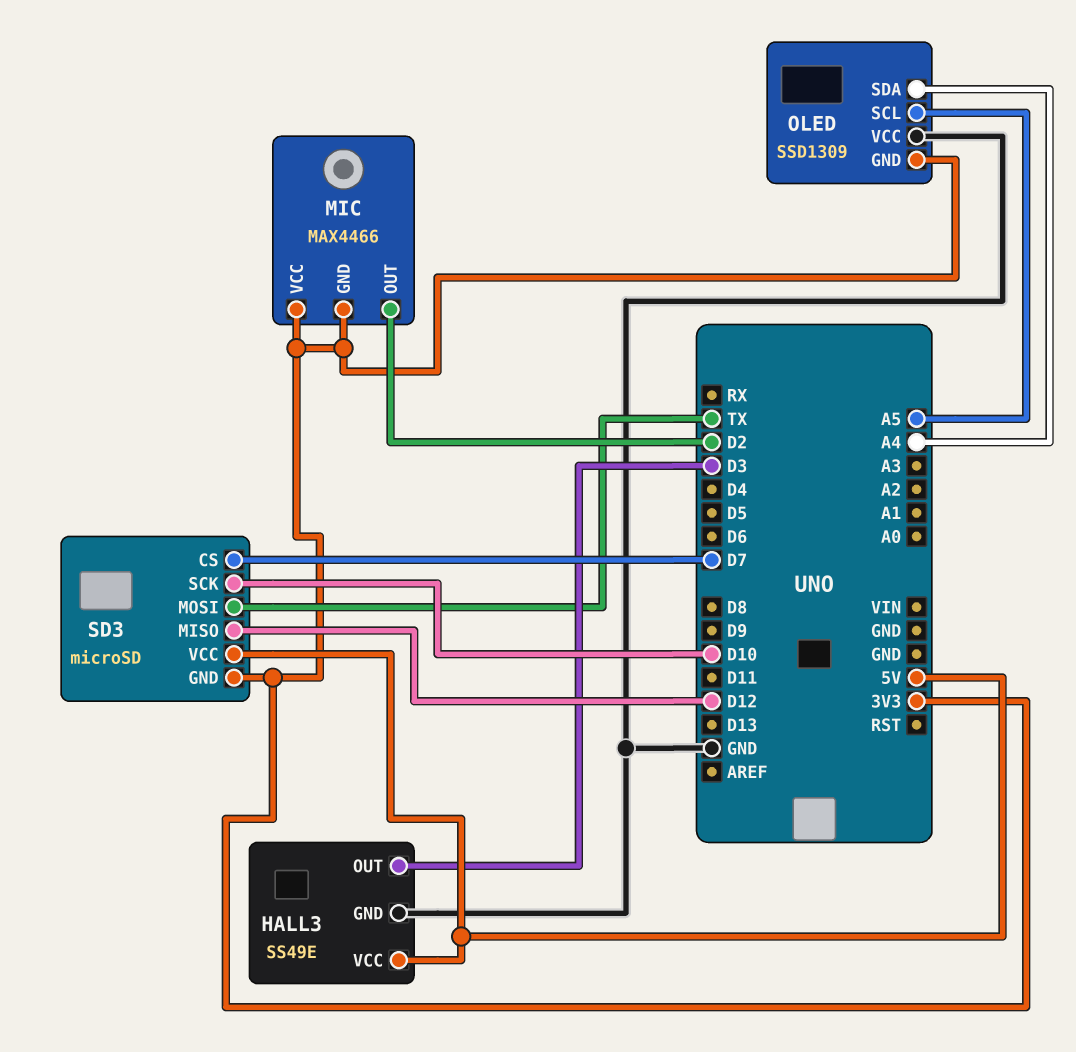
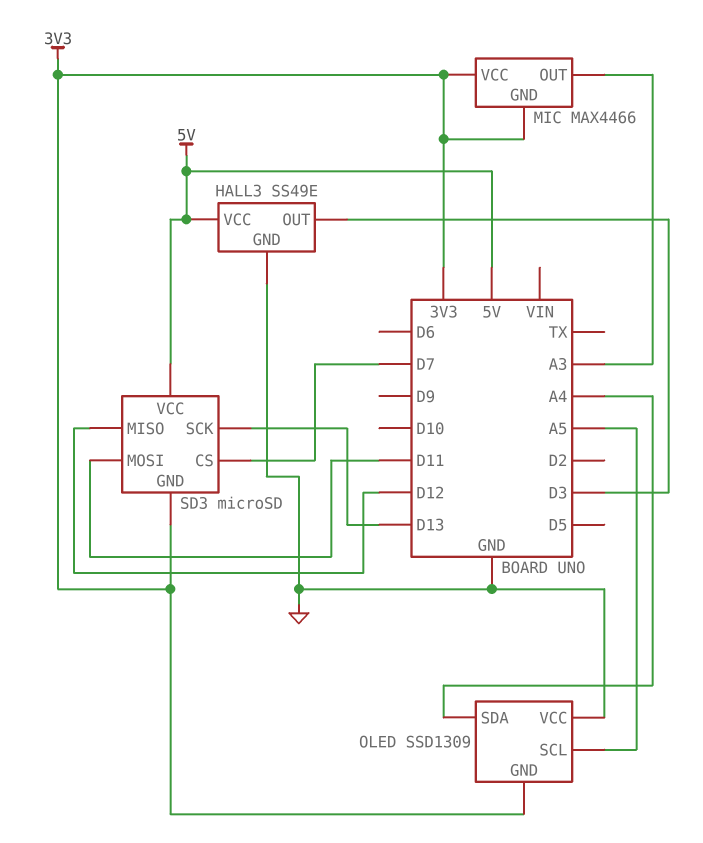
MIC pin OUT: D2 -> A3
SD3 pin MOSI: TX -> D11
SD3 pin SCK: D10 -> D13

